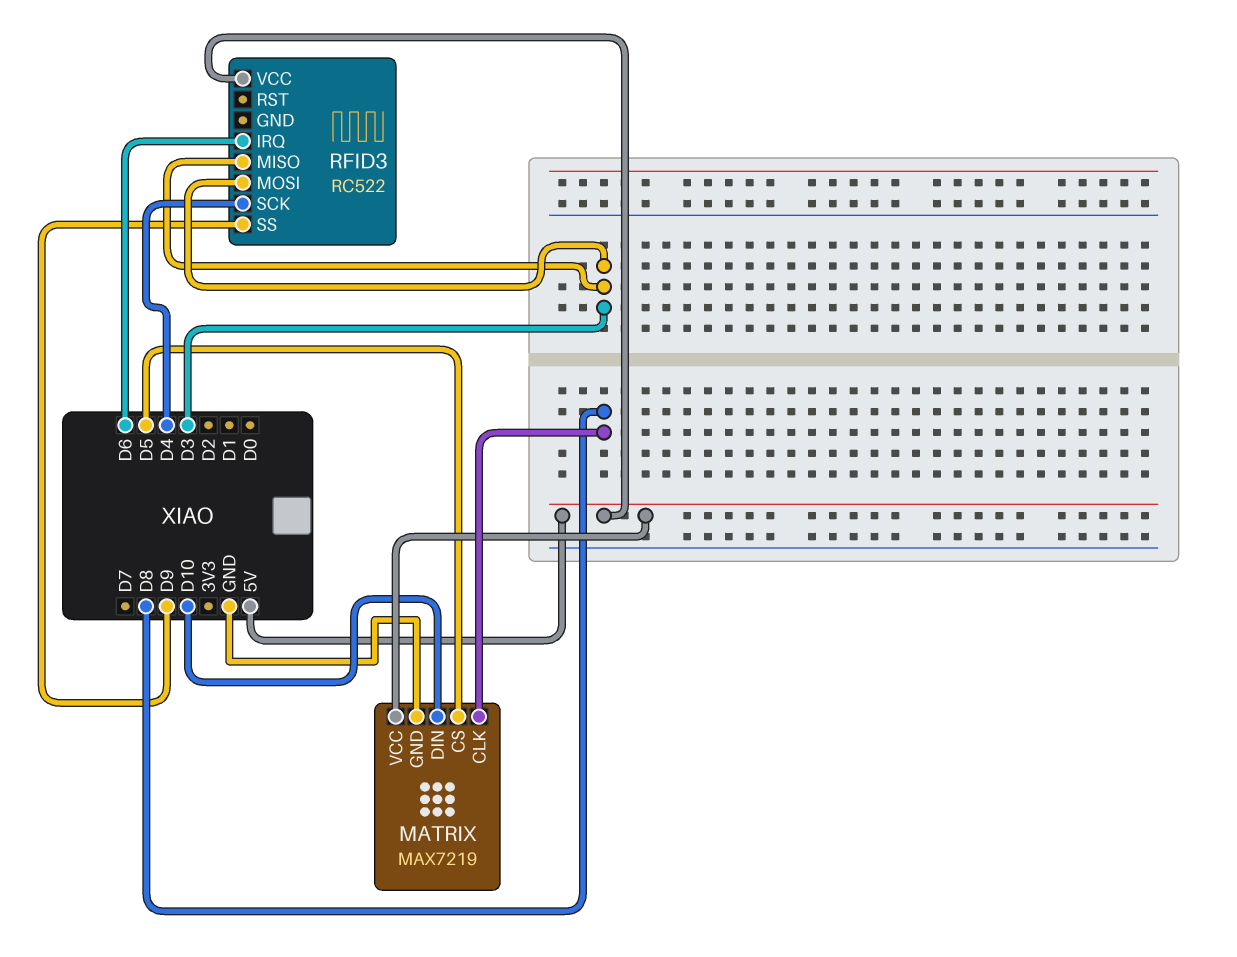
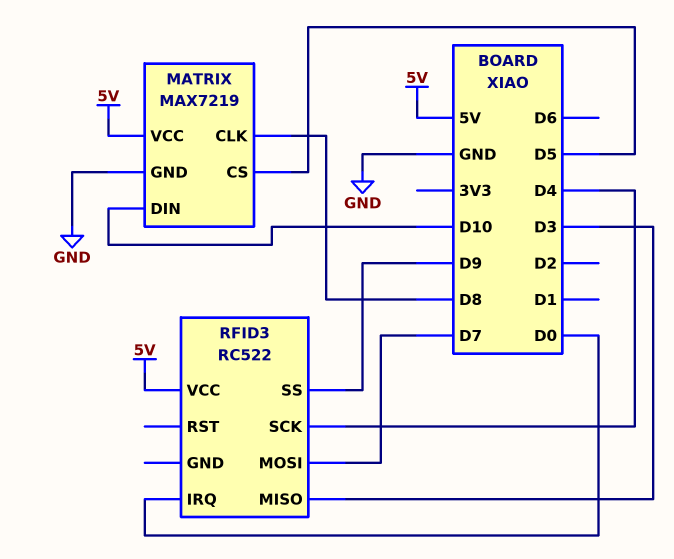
RFID3 pin IRQ: D6 -> D0
RFID3 pin MOSI: D3 -> D7

